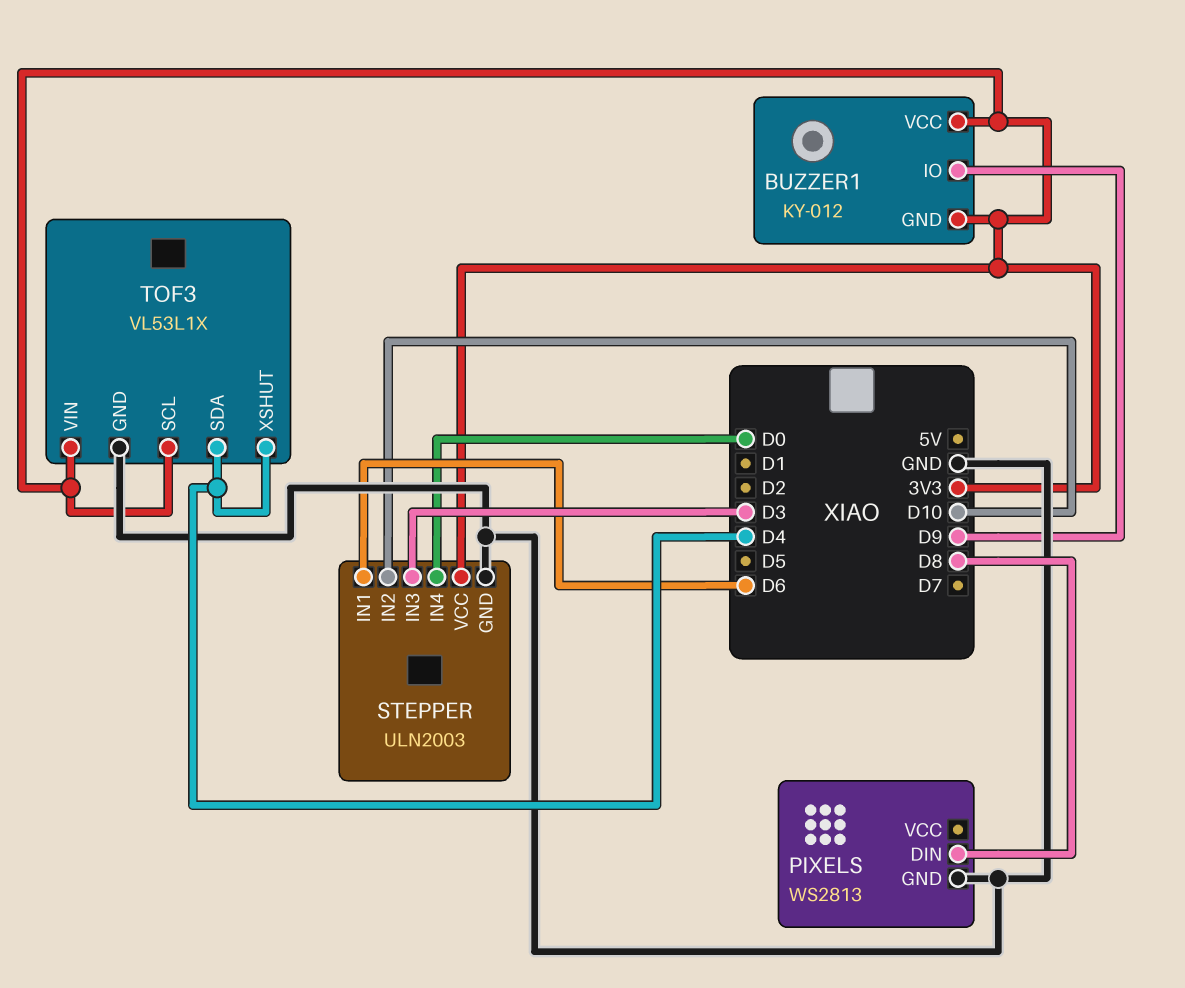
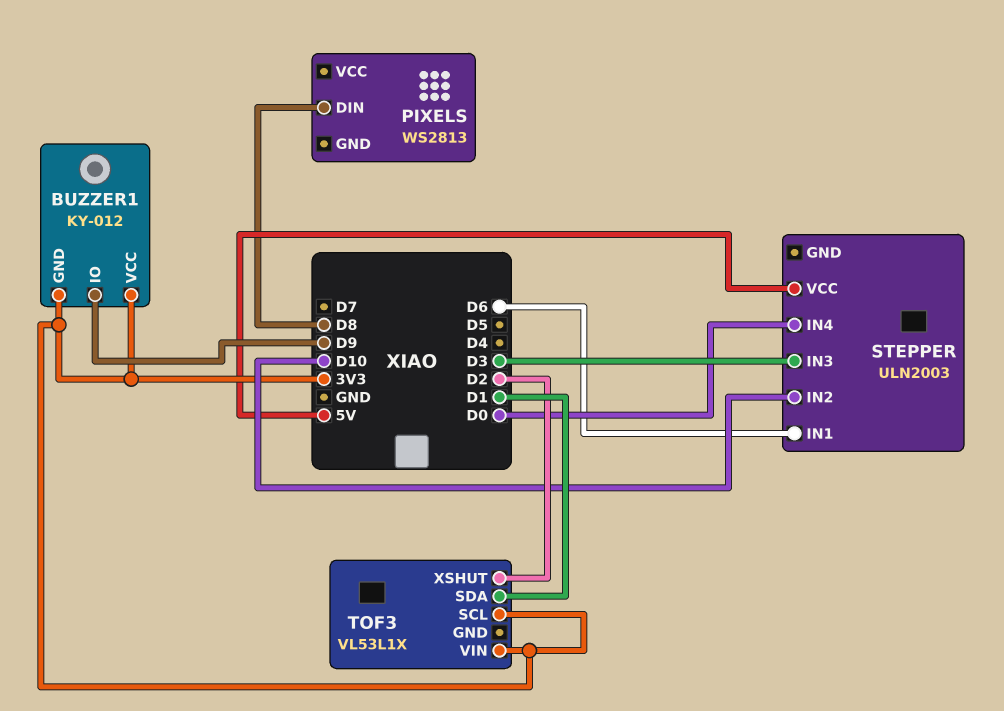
PIXELS pin GND: GND -> none
STEPPER pin GND: GND -> none
STEPPER pin VCC: 3V3 -> 5V
TOF3 pin GND: GND -> none
TOF3 pin SDA: D4 -> D1
TOF3 pin XSHUT: D4 -> D2

